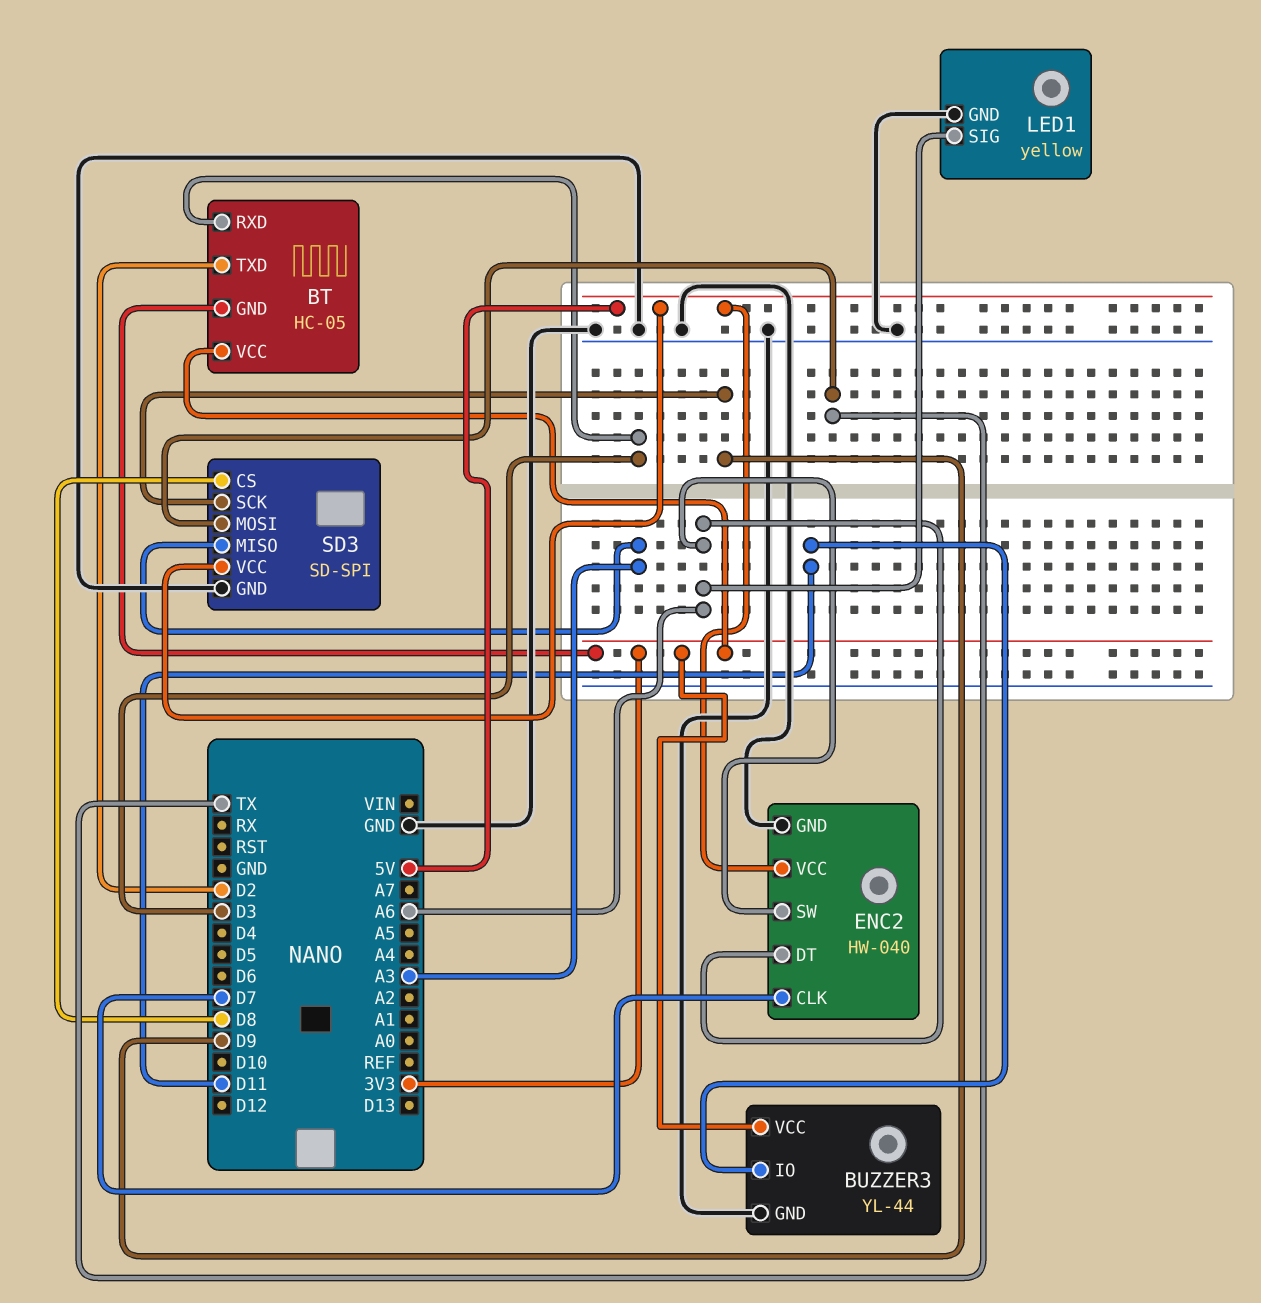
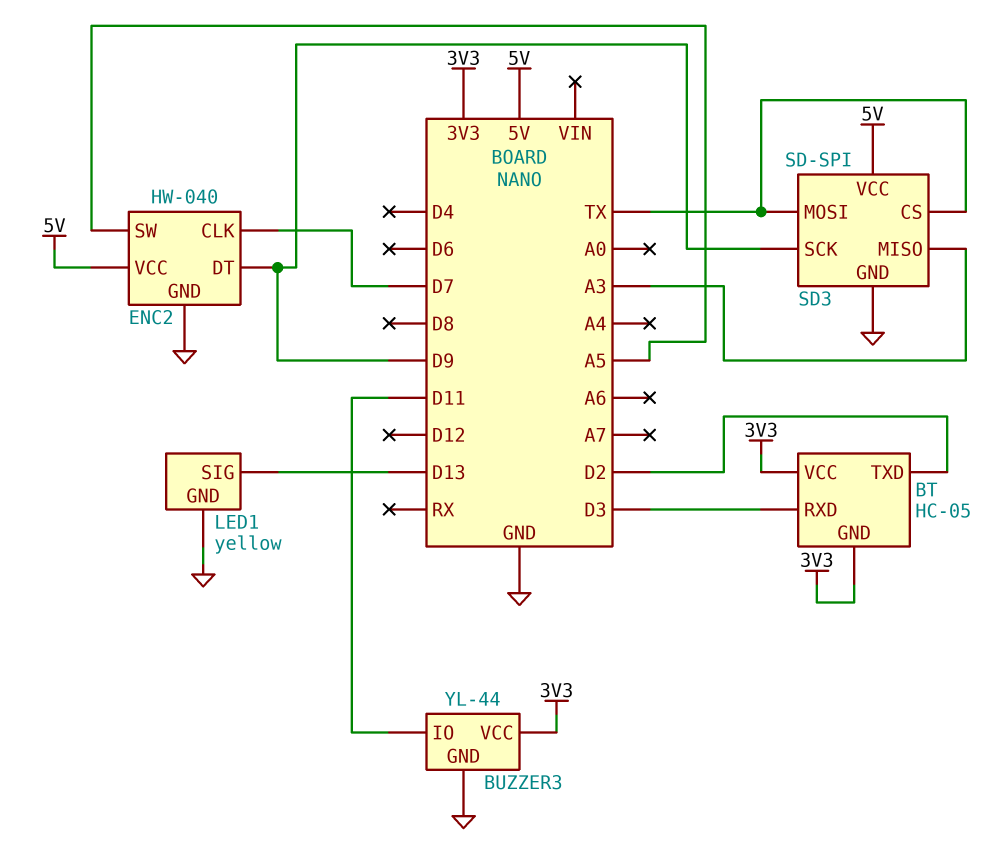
ENC2 pin DT: A6 -> D9
ENC2 pin SW: A6 -> A5
LED1 pin SIG: A6 -> D13
SD3 pin CS: D8 -> TX

